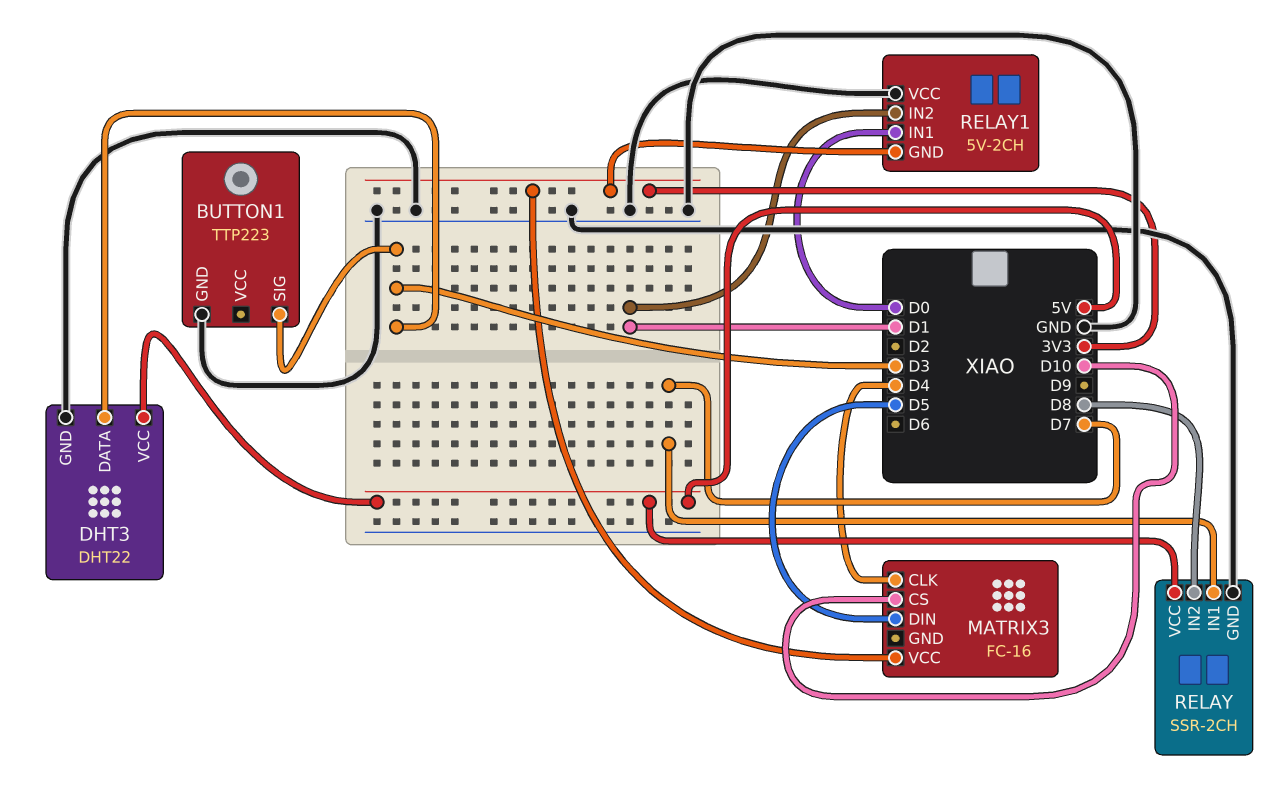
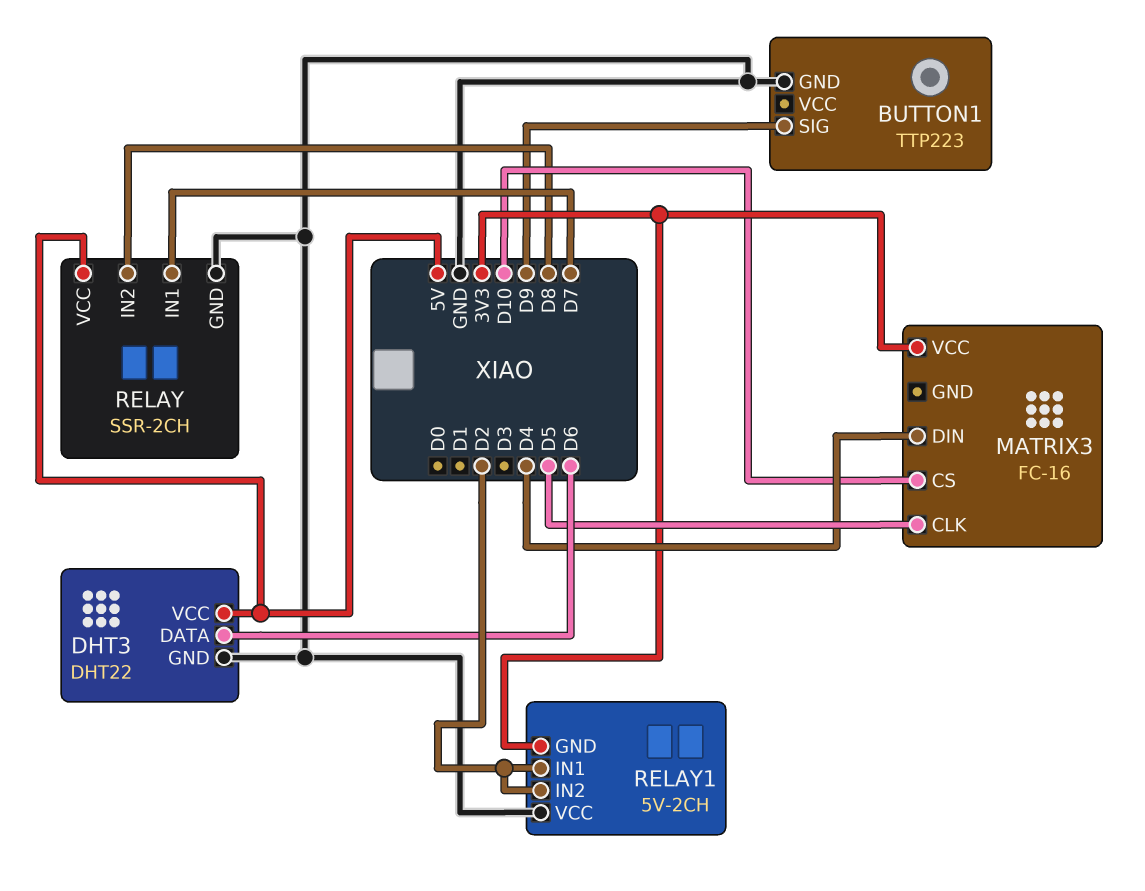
BUTTON1 pin SIG: D3 -> D9
DHT3 pin DATA: D3 -> D6
MATRIX3 pin CLK: D4 -> D5
MATRIX3 pin DIN: D5 -> D4
RELAY1 pin IN1: D0 -> D2
RELAY1 pin IN2: D1 -> D2

